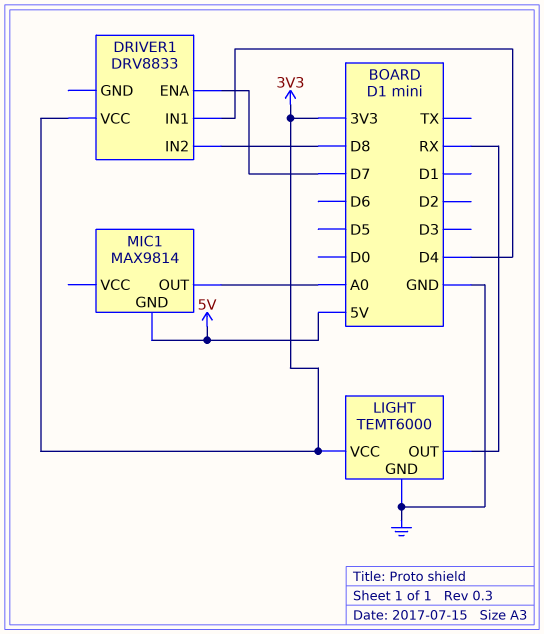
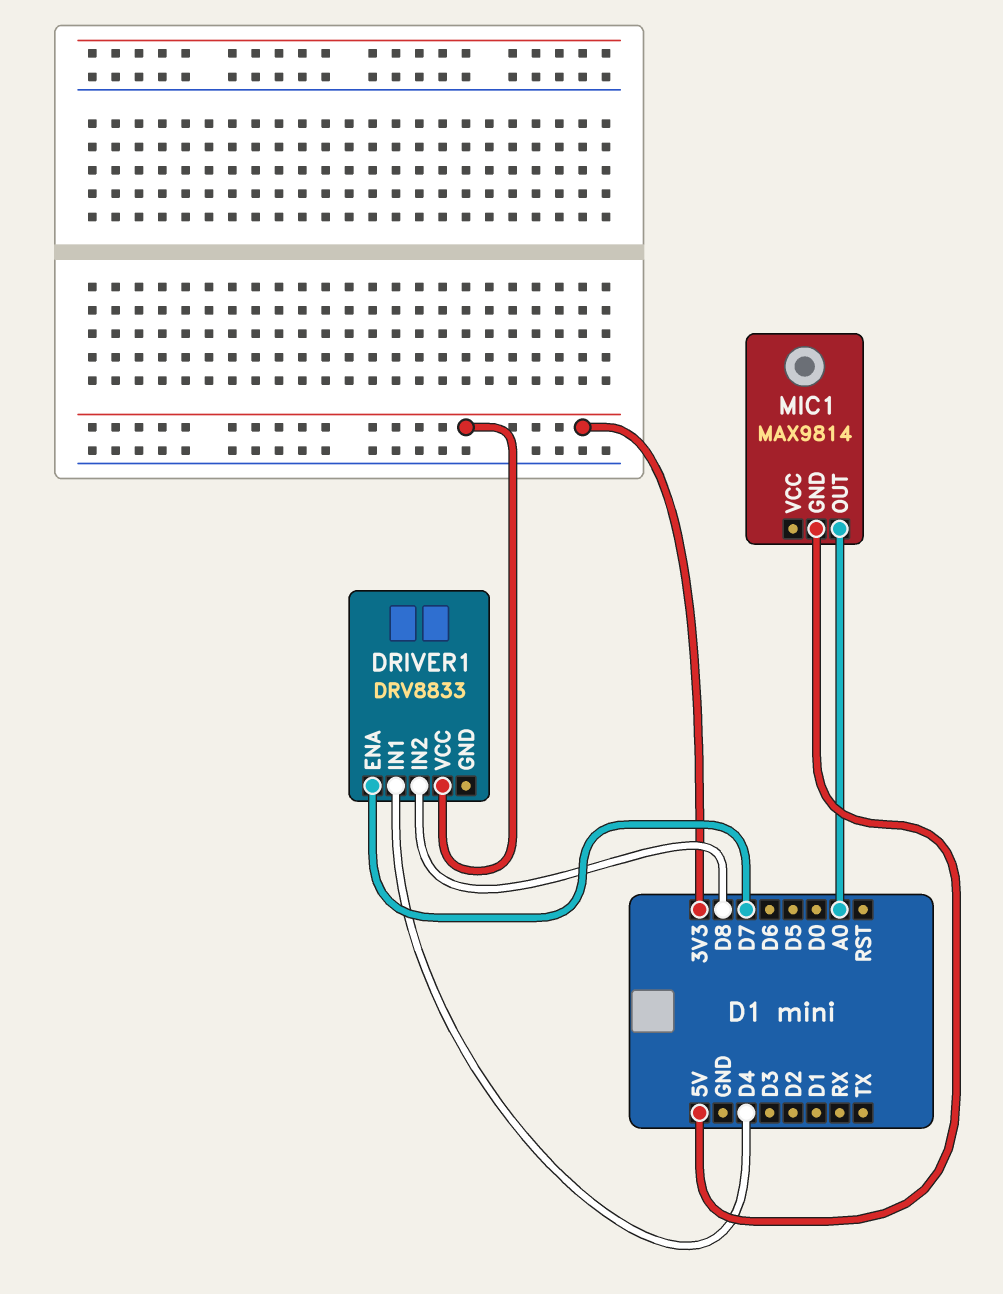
LIGHT: TEMT6000 -> none
LIGHT pin GND: GND -> none
LIGHT pin OUT: RX -> none
LIGHT pin VCC: 3V3 -> none

